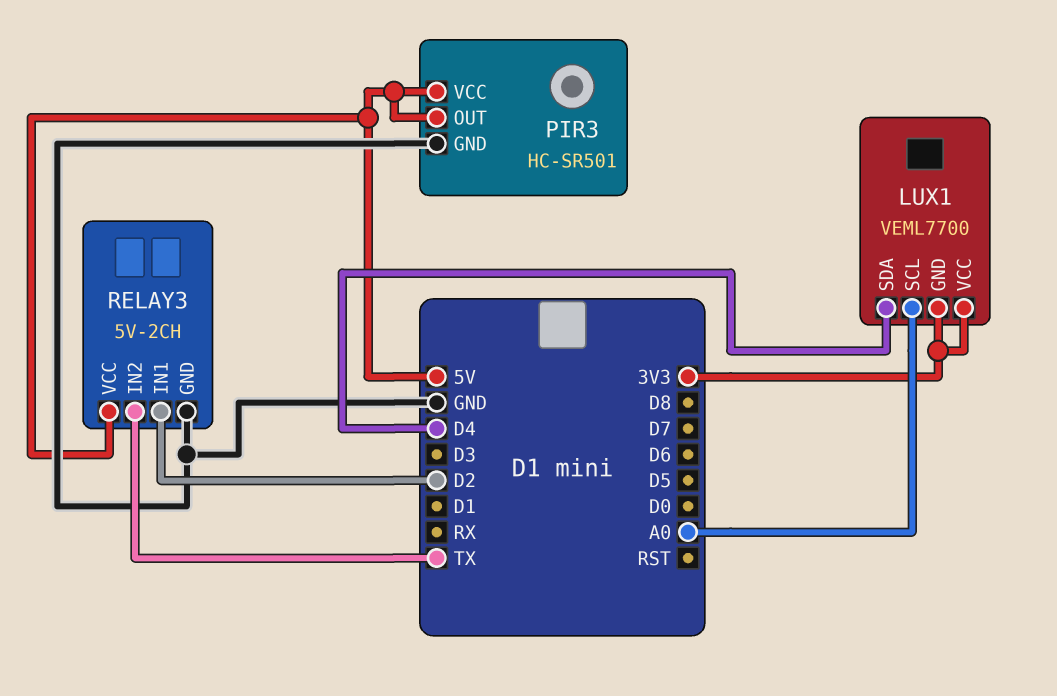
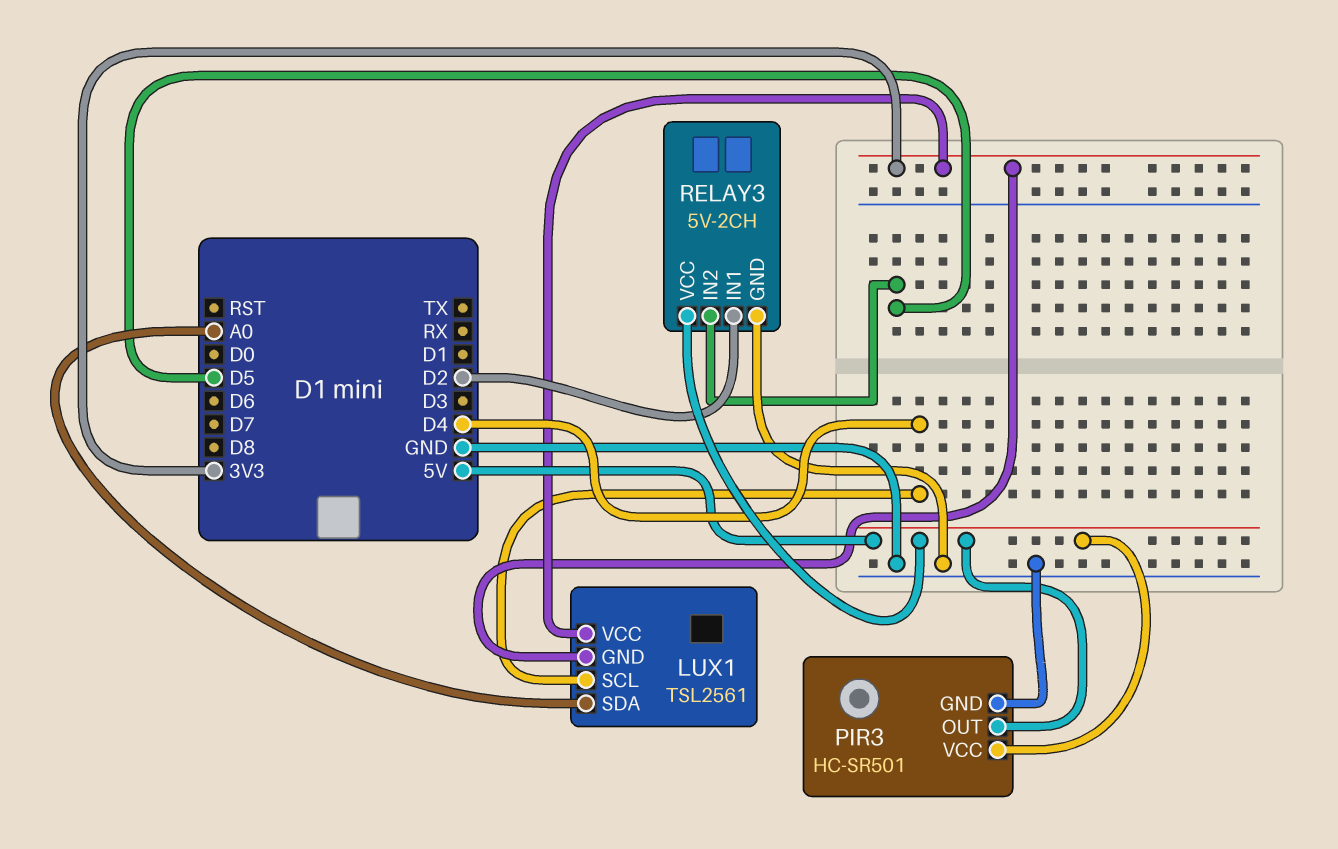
LUX1: VEML7700 -> TSL2561
LUX1 pin SCL: A0 -> D4
LUX1 pin SDA: D4 -> A0
RELAY3 pin IN2: TX -> D5

